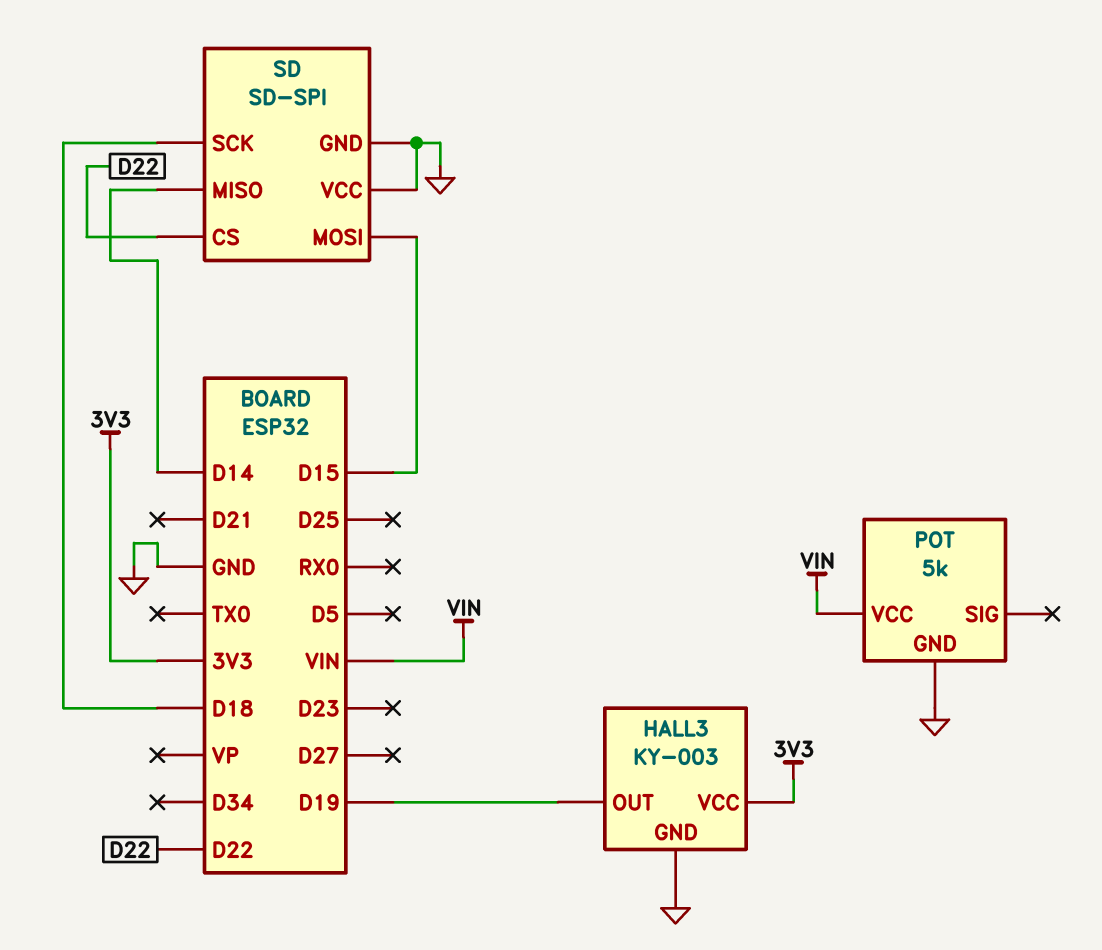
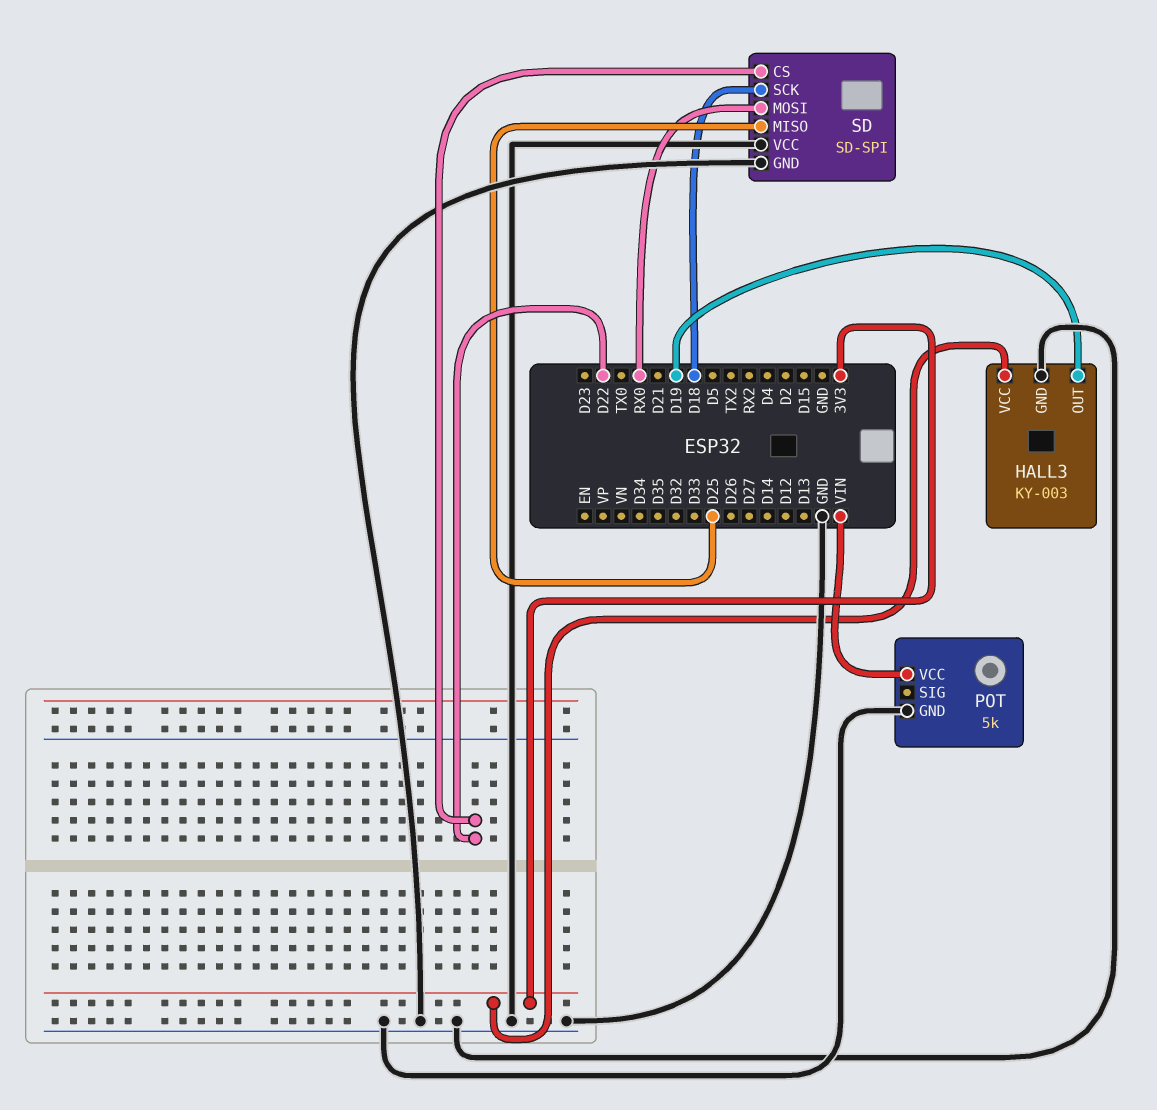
SD pin MISO: D14 -> D25
SD pin MOSI: D15 -> RX0

